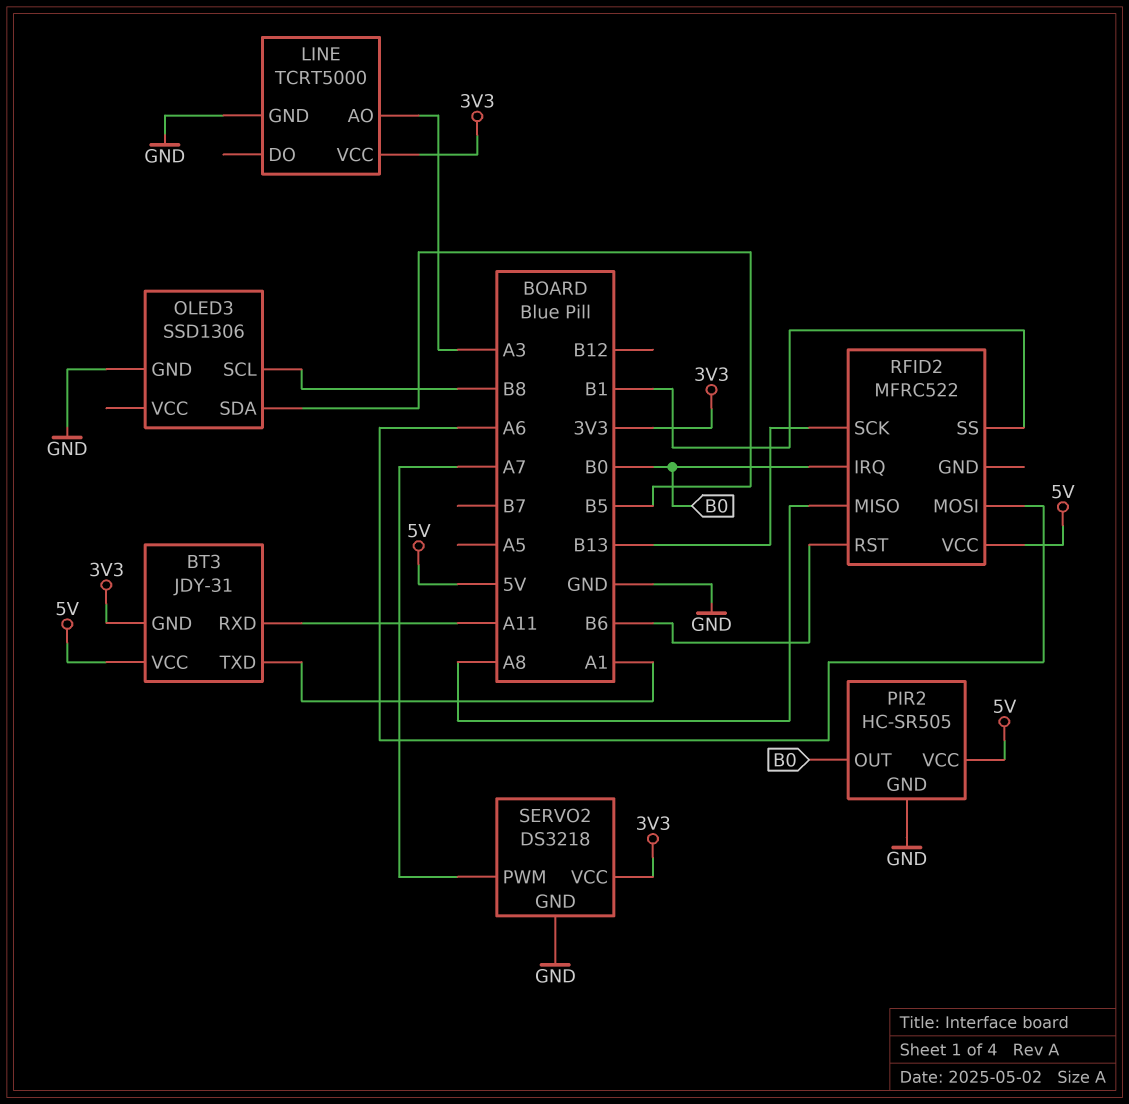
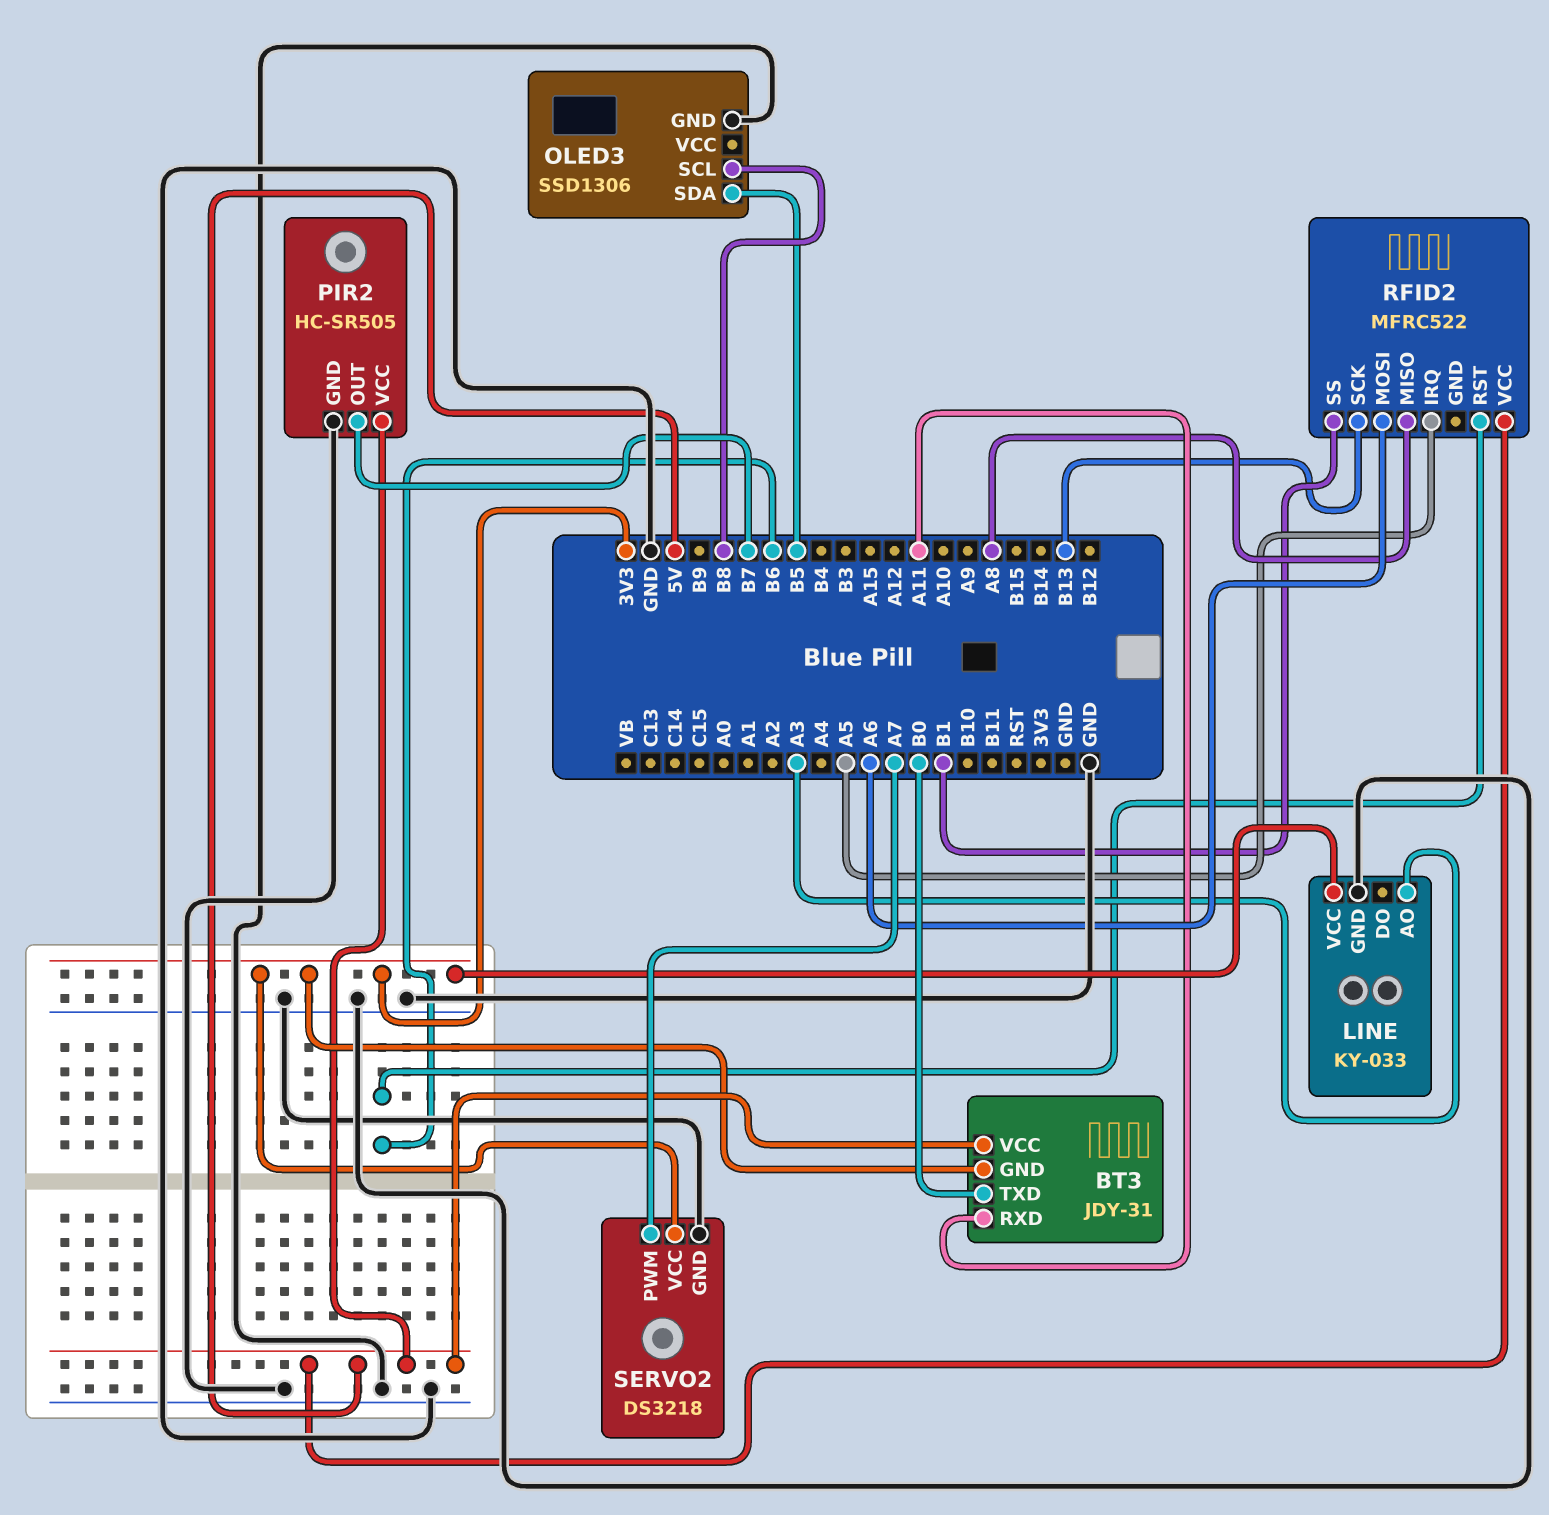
BT3 pin TXD: A1 -> B0
LINE: TCRT5000 -> KY-033
PIR2 pin OUT: B0 -> B7
RFID2 pin IRQ: B0 -> A5

